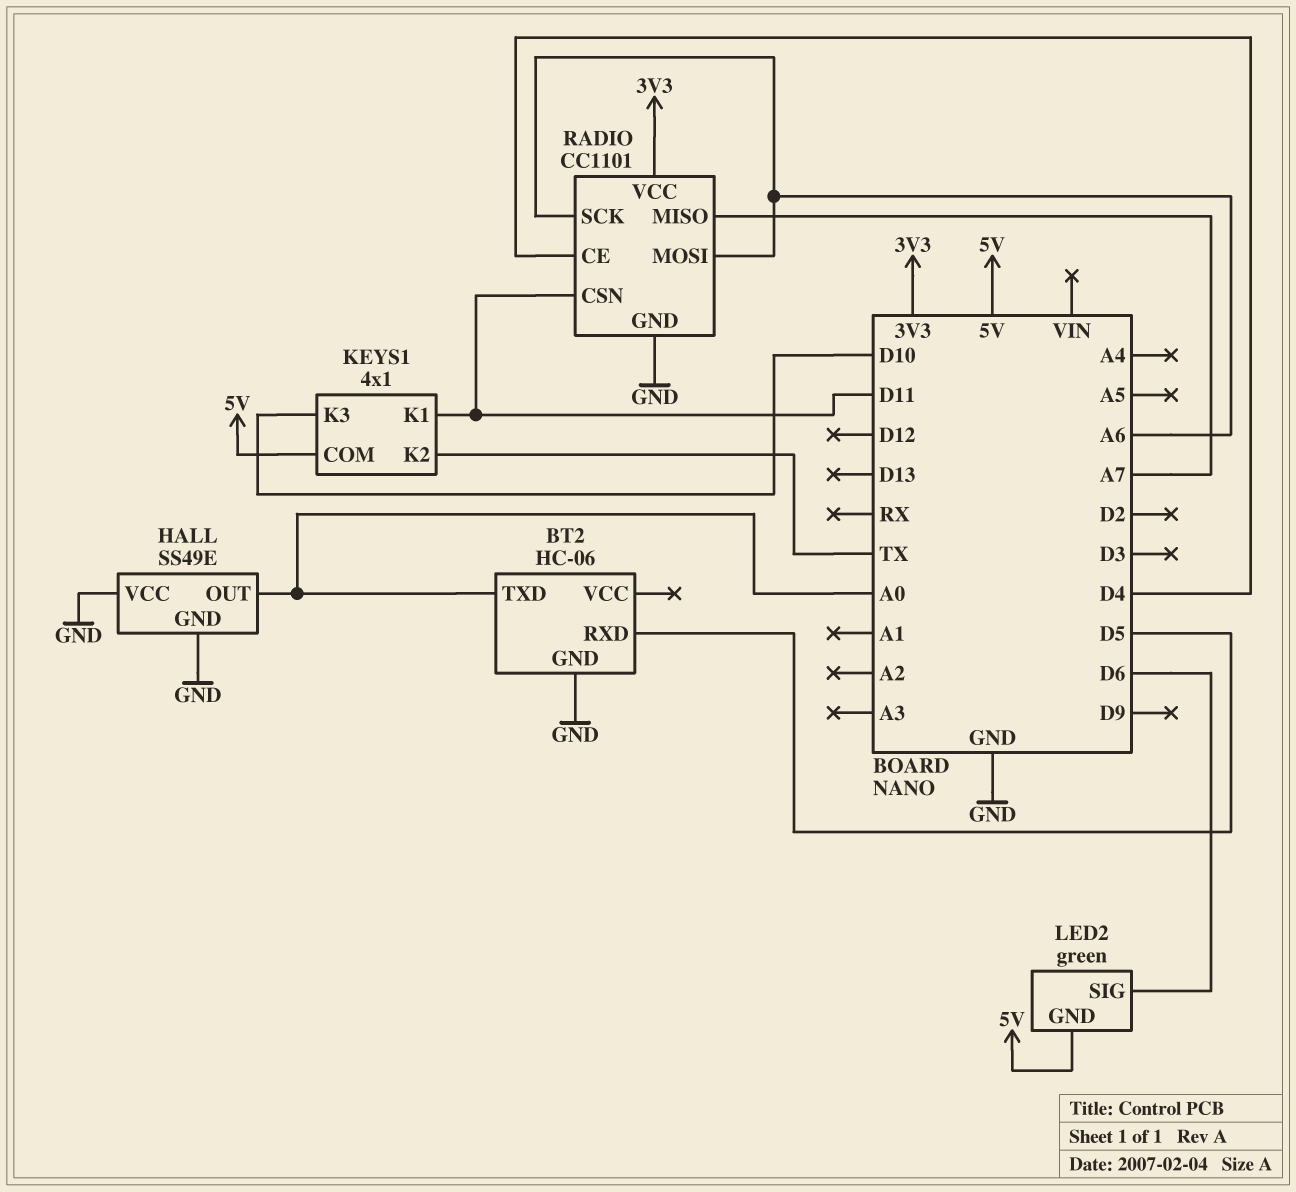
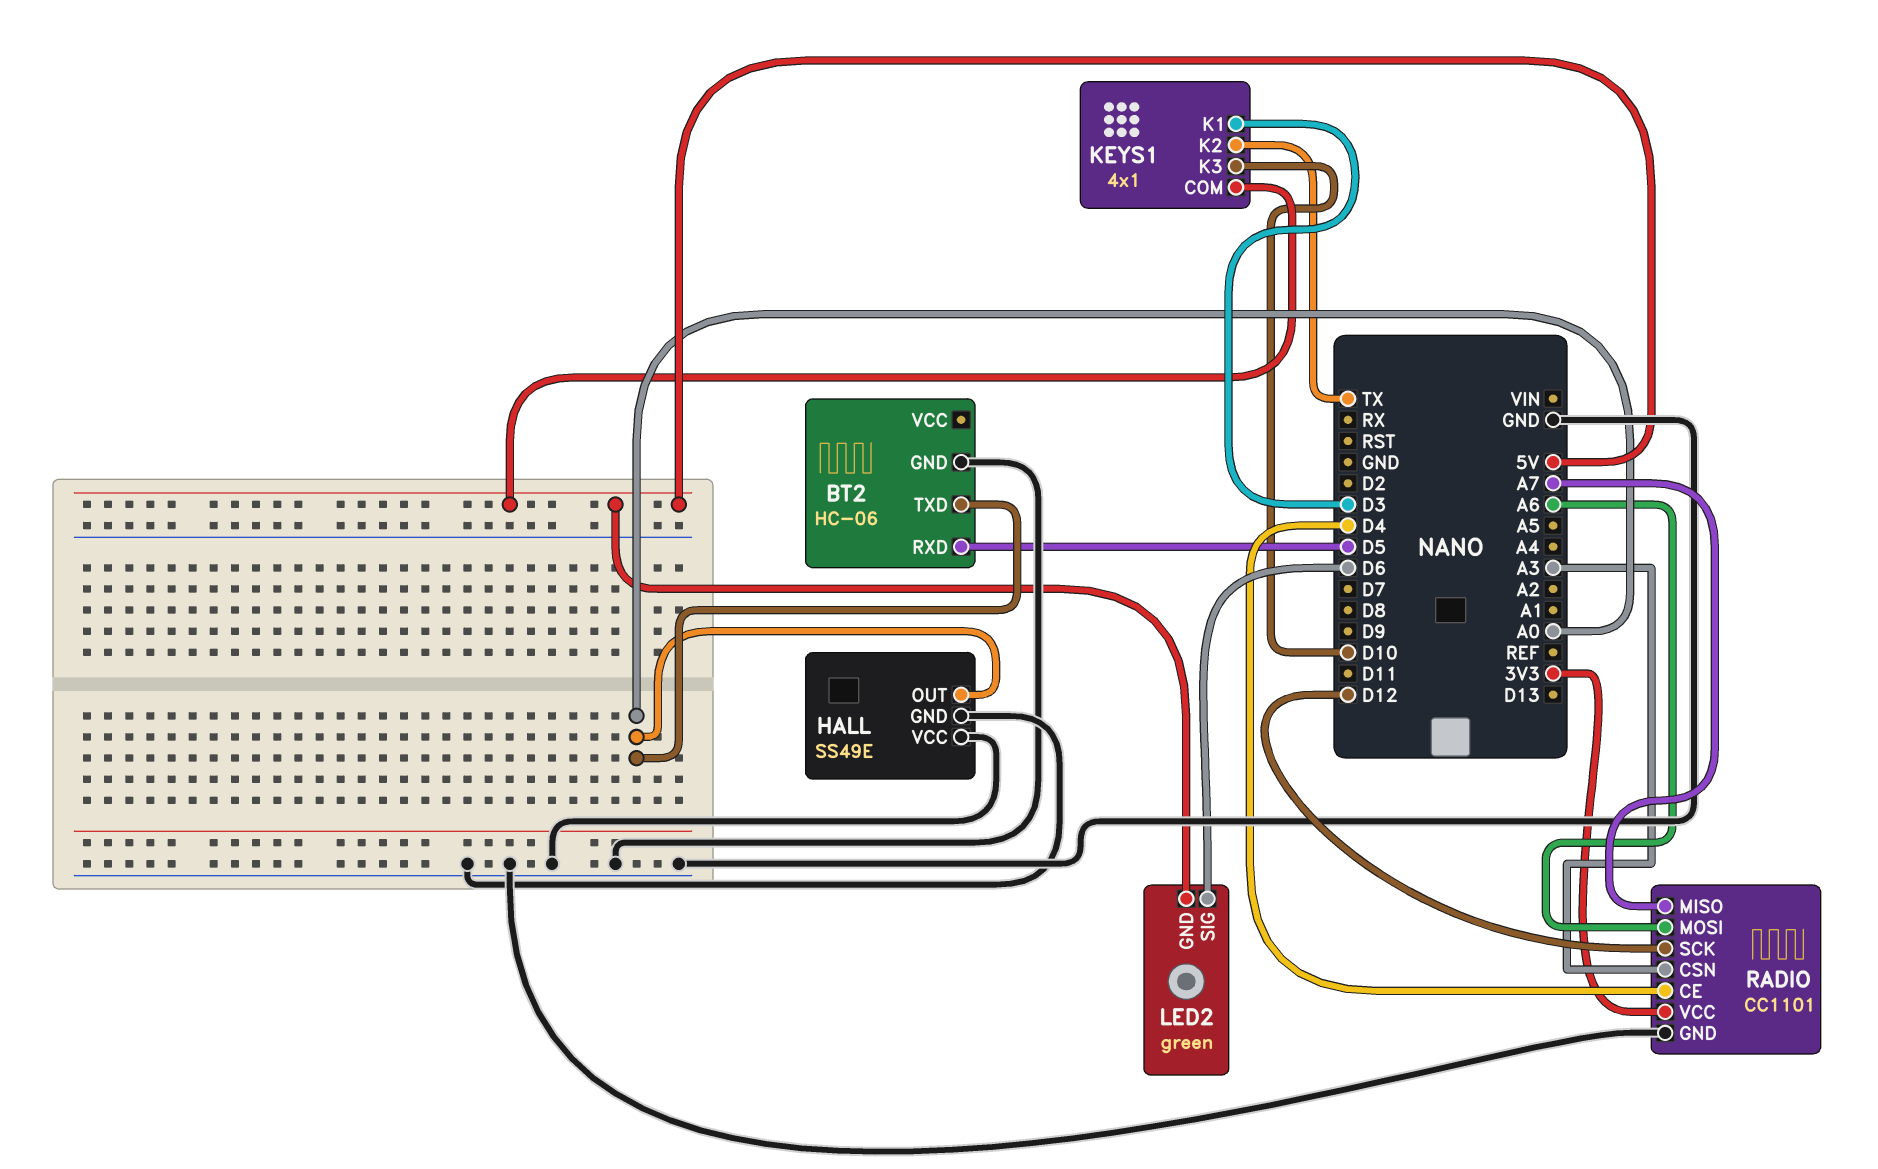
KEYS1 pin K1: D11 -> D3
RADIO pin CSN: D11 -> A3
RADIO pin SCK: A6 -> D12

